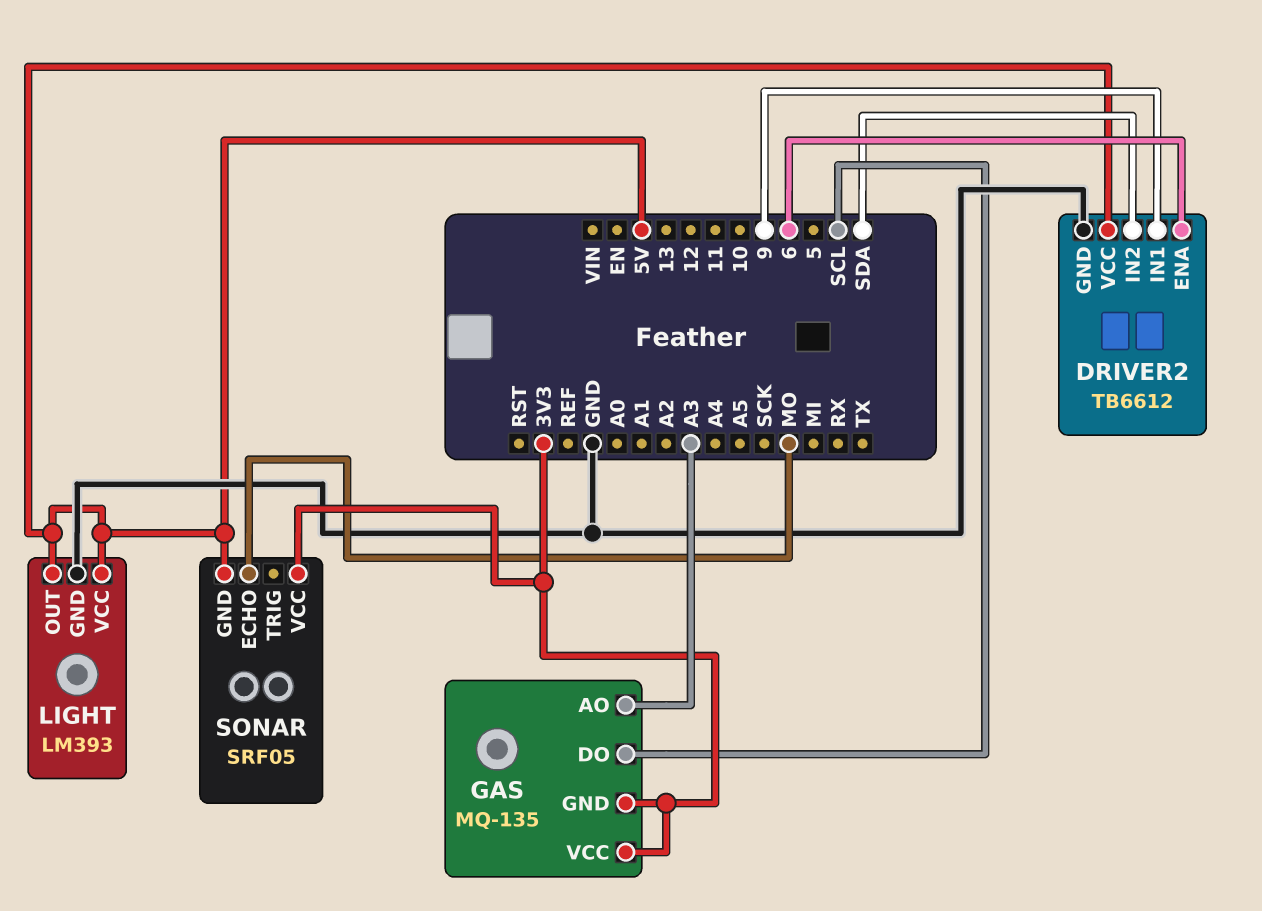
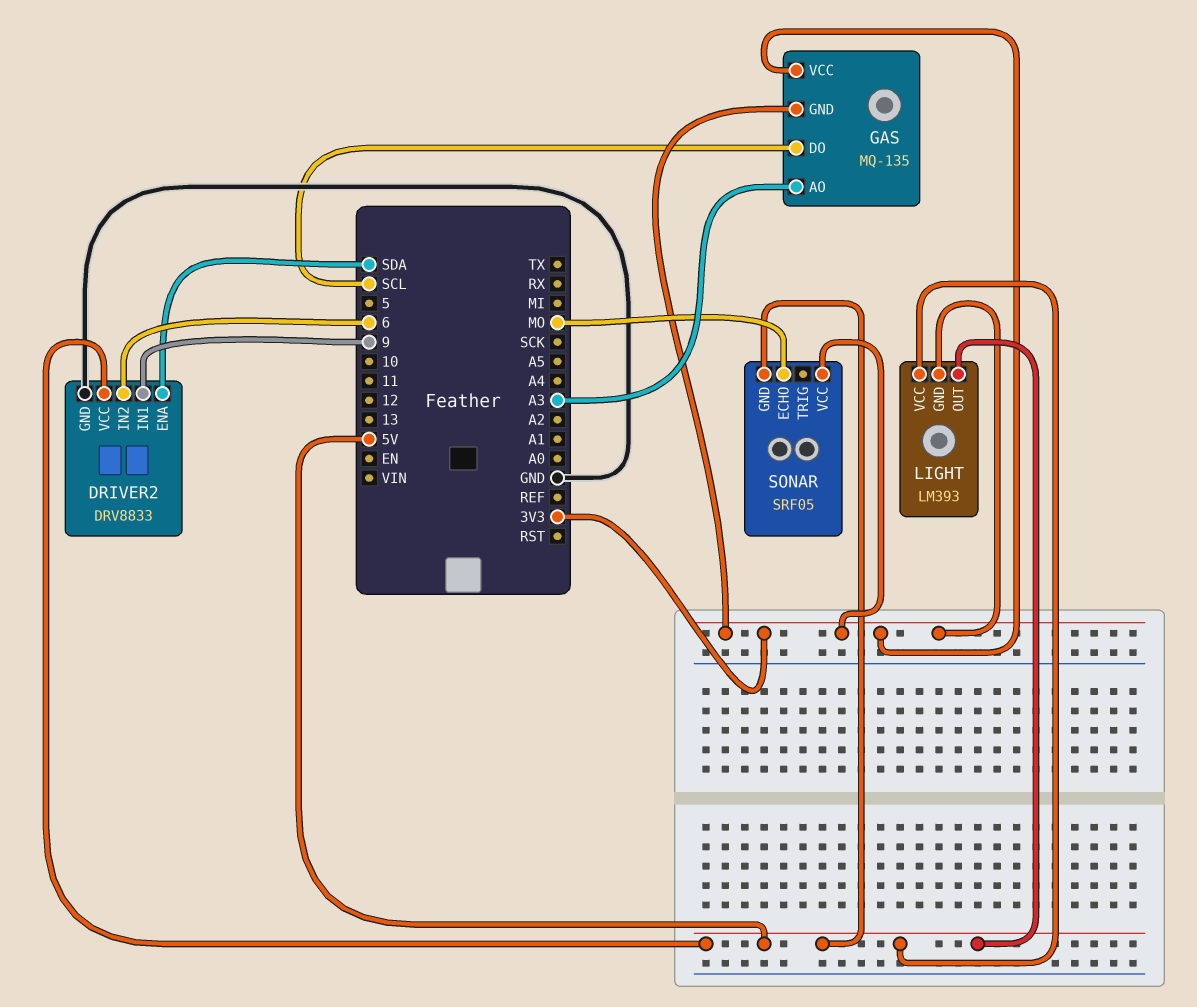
DRIVER2: TB6612 -> DRV8833
DRIVER2 pin ENA: 6 -> SDA
DRIVER2 pin IN2: SDA -> 6
LIGHT pin GND: GND -> 3V3

